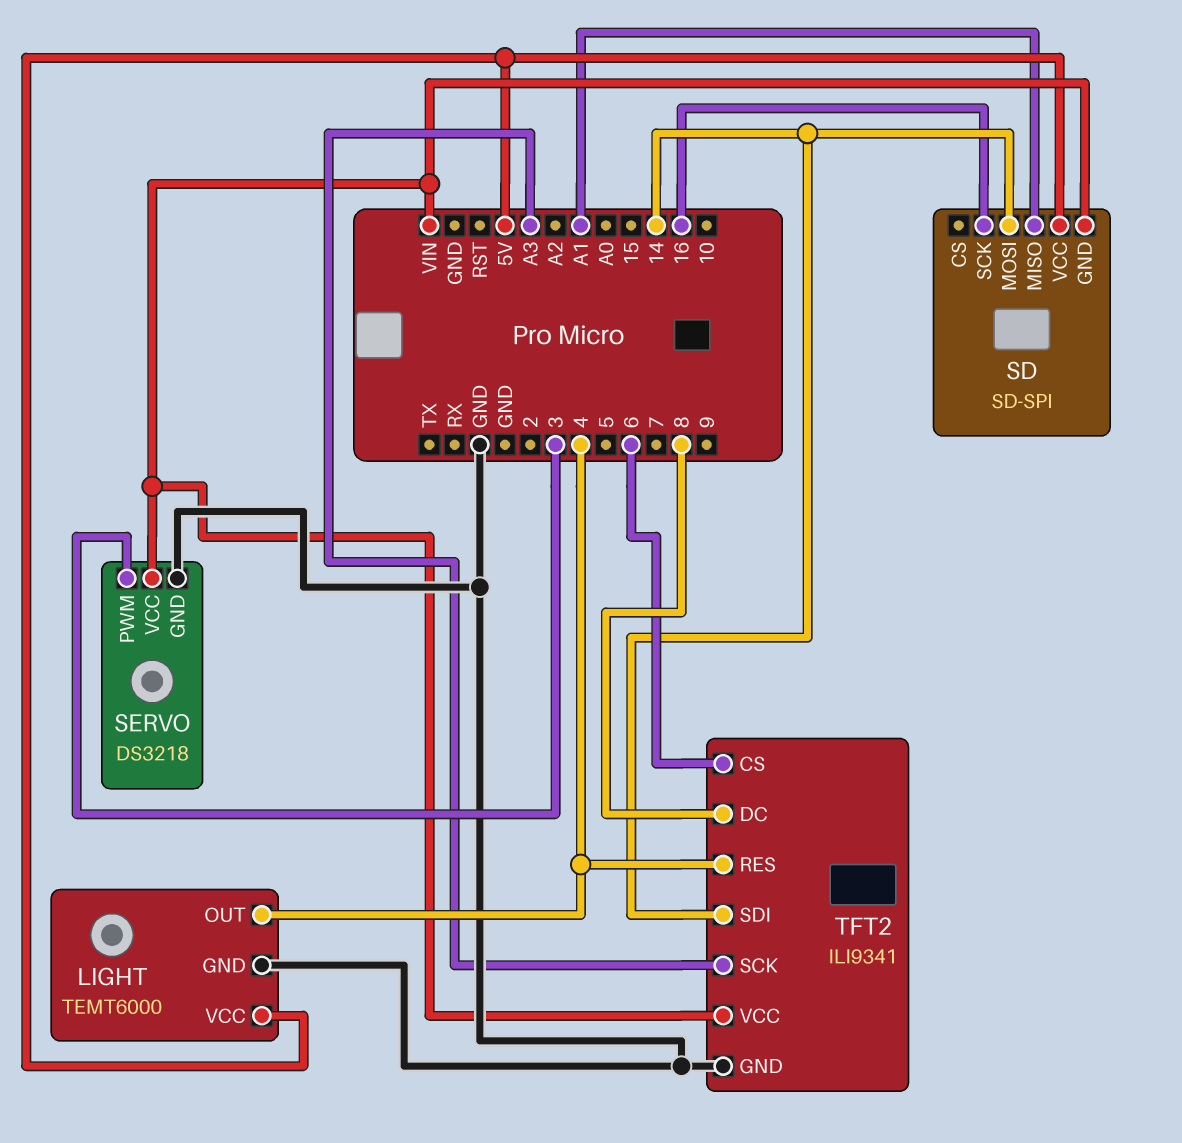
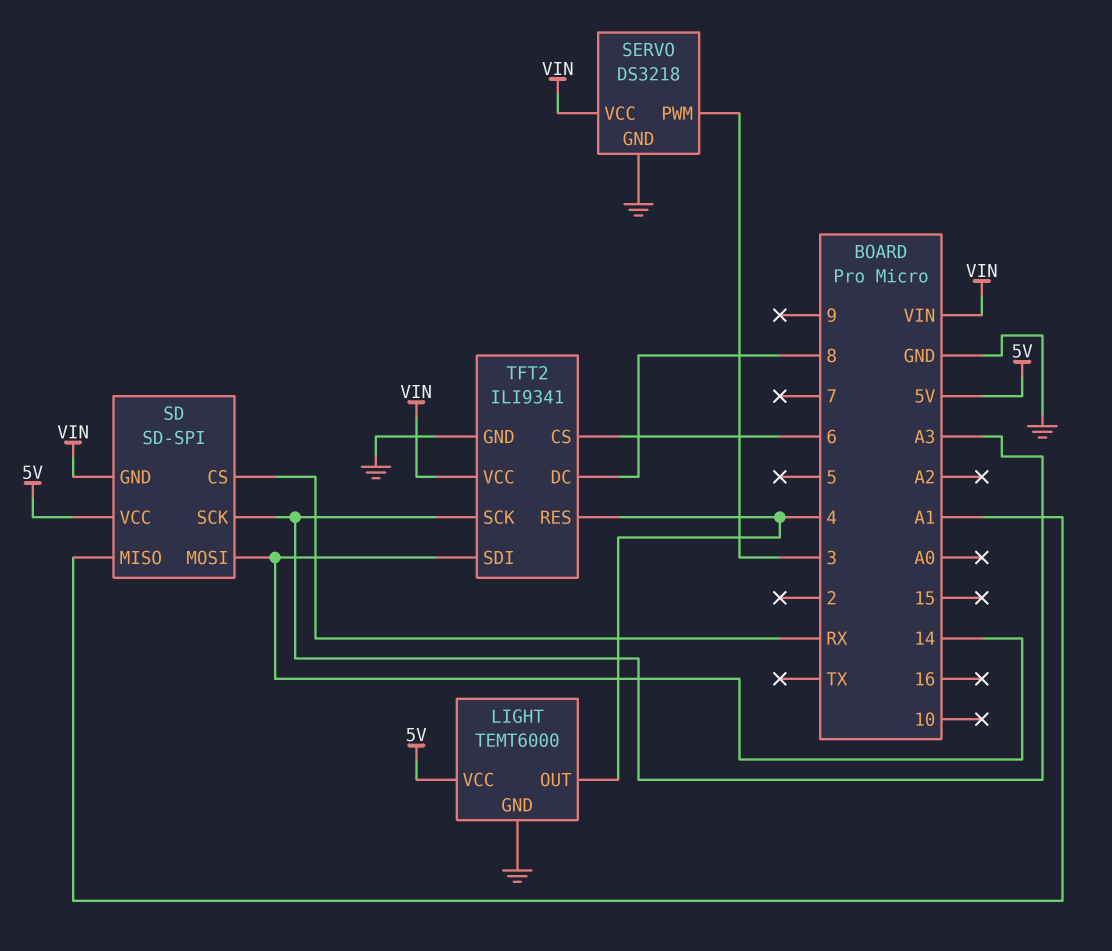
SD pin CS: none -> RX
SD pin SCK: 16 -> A3

